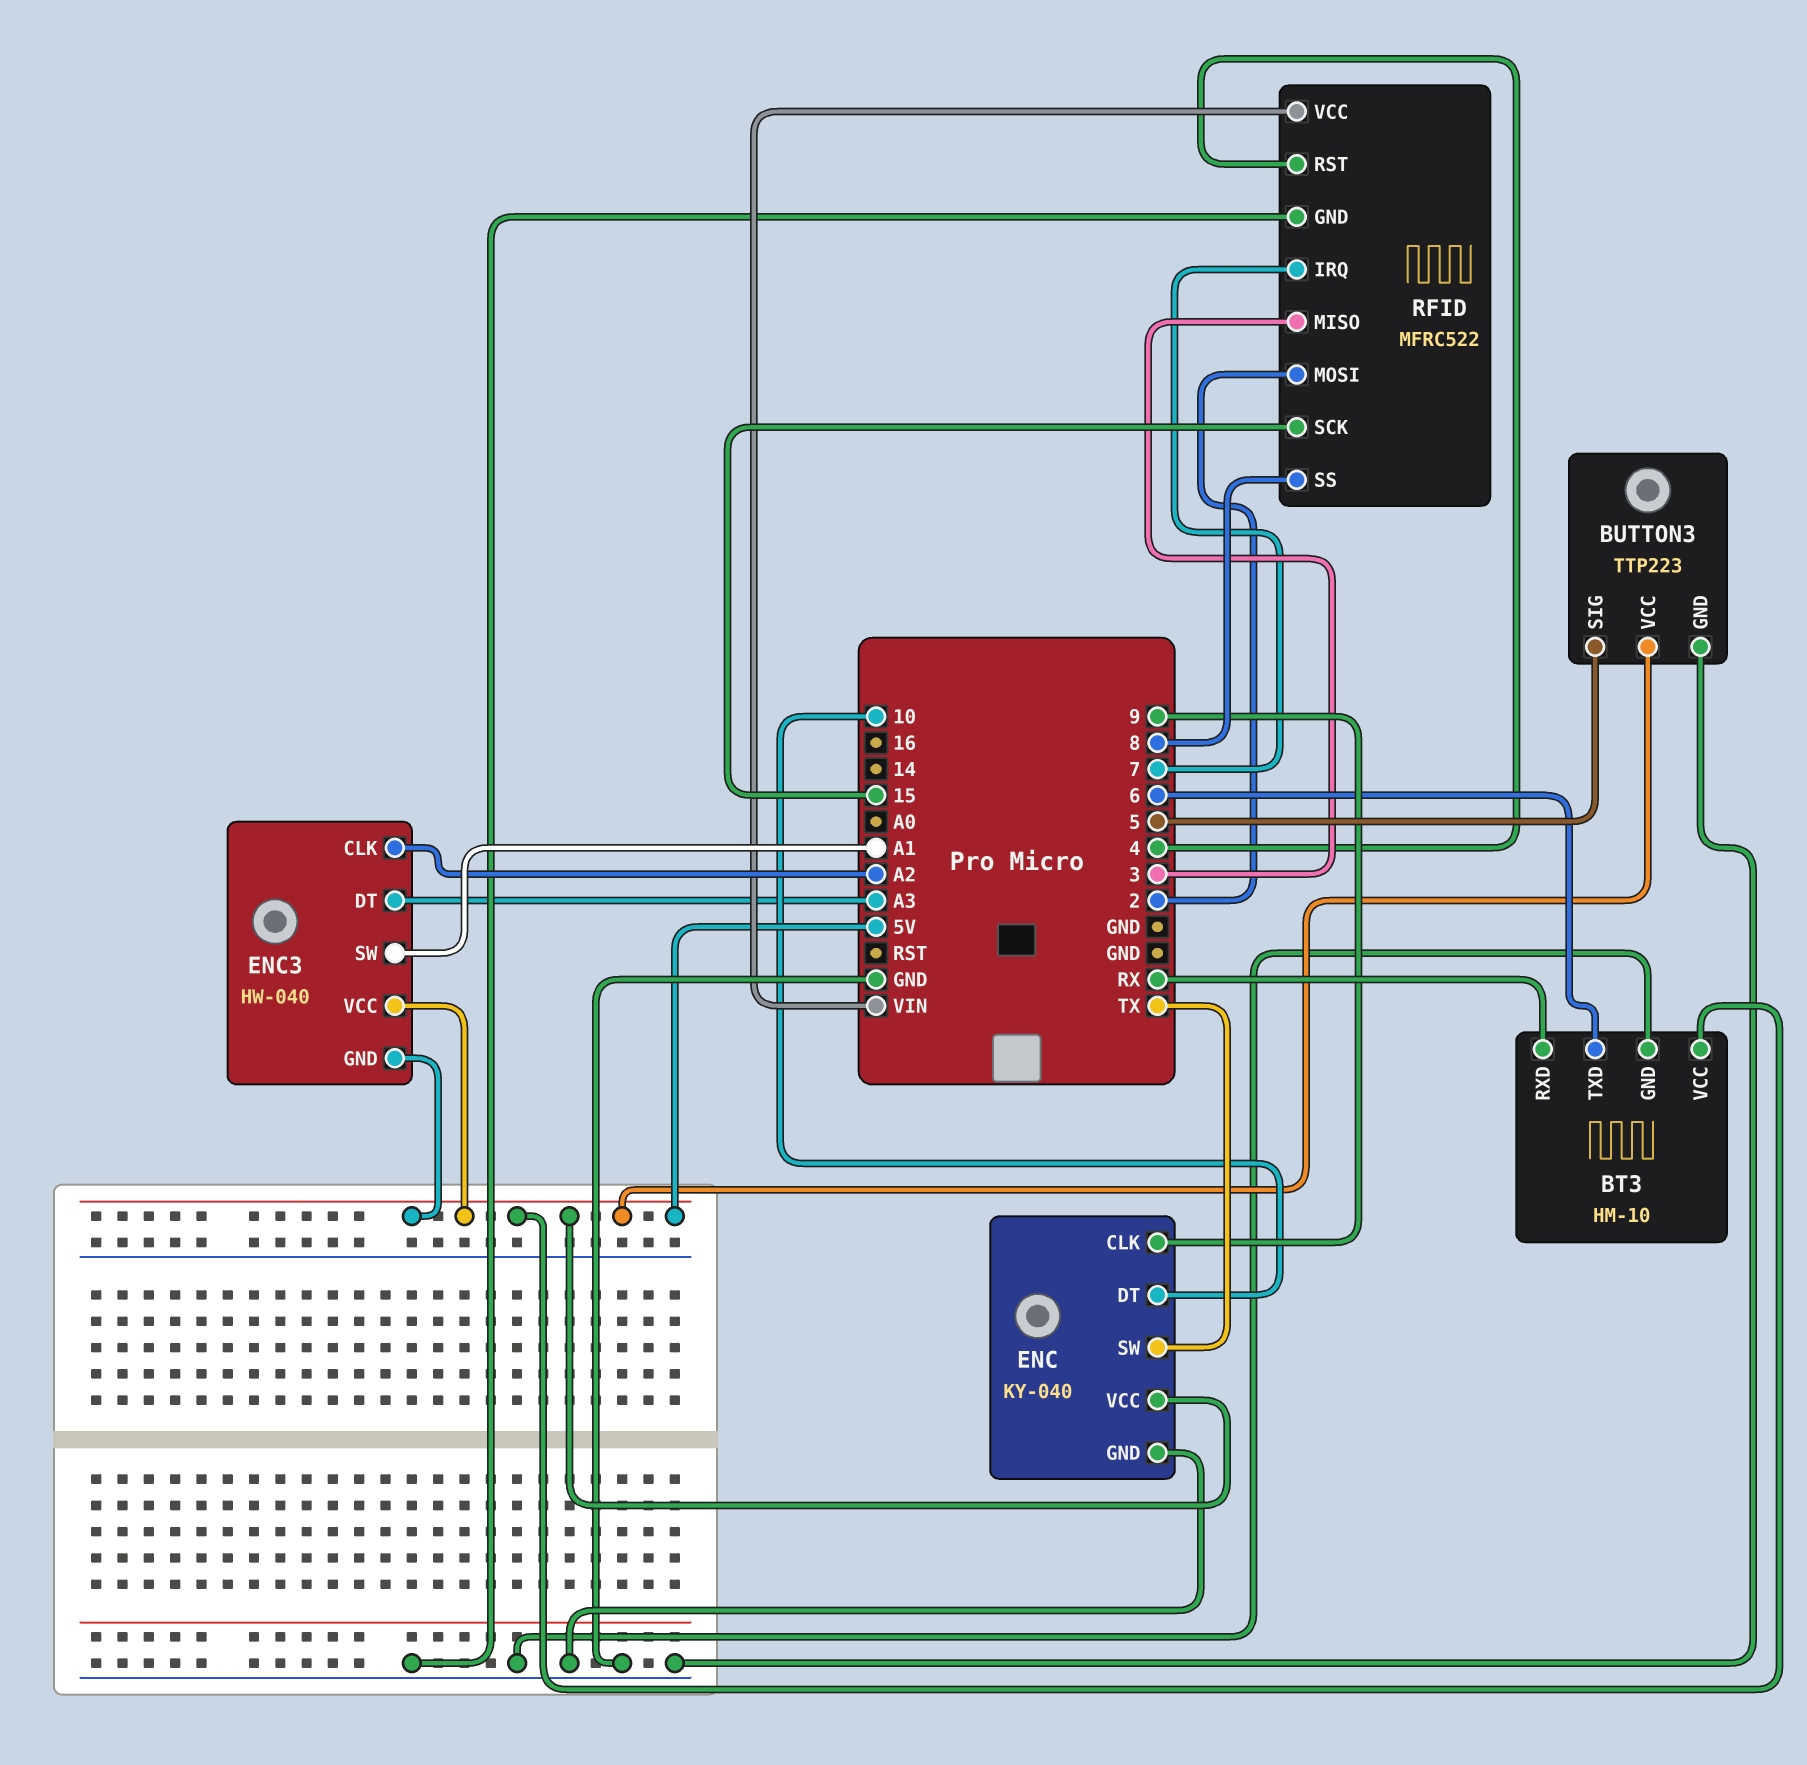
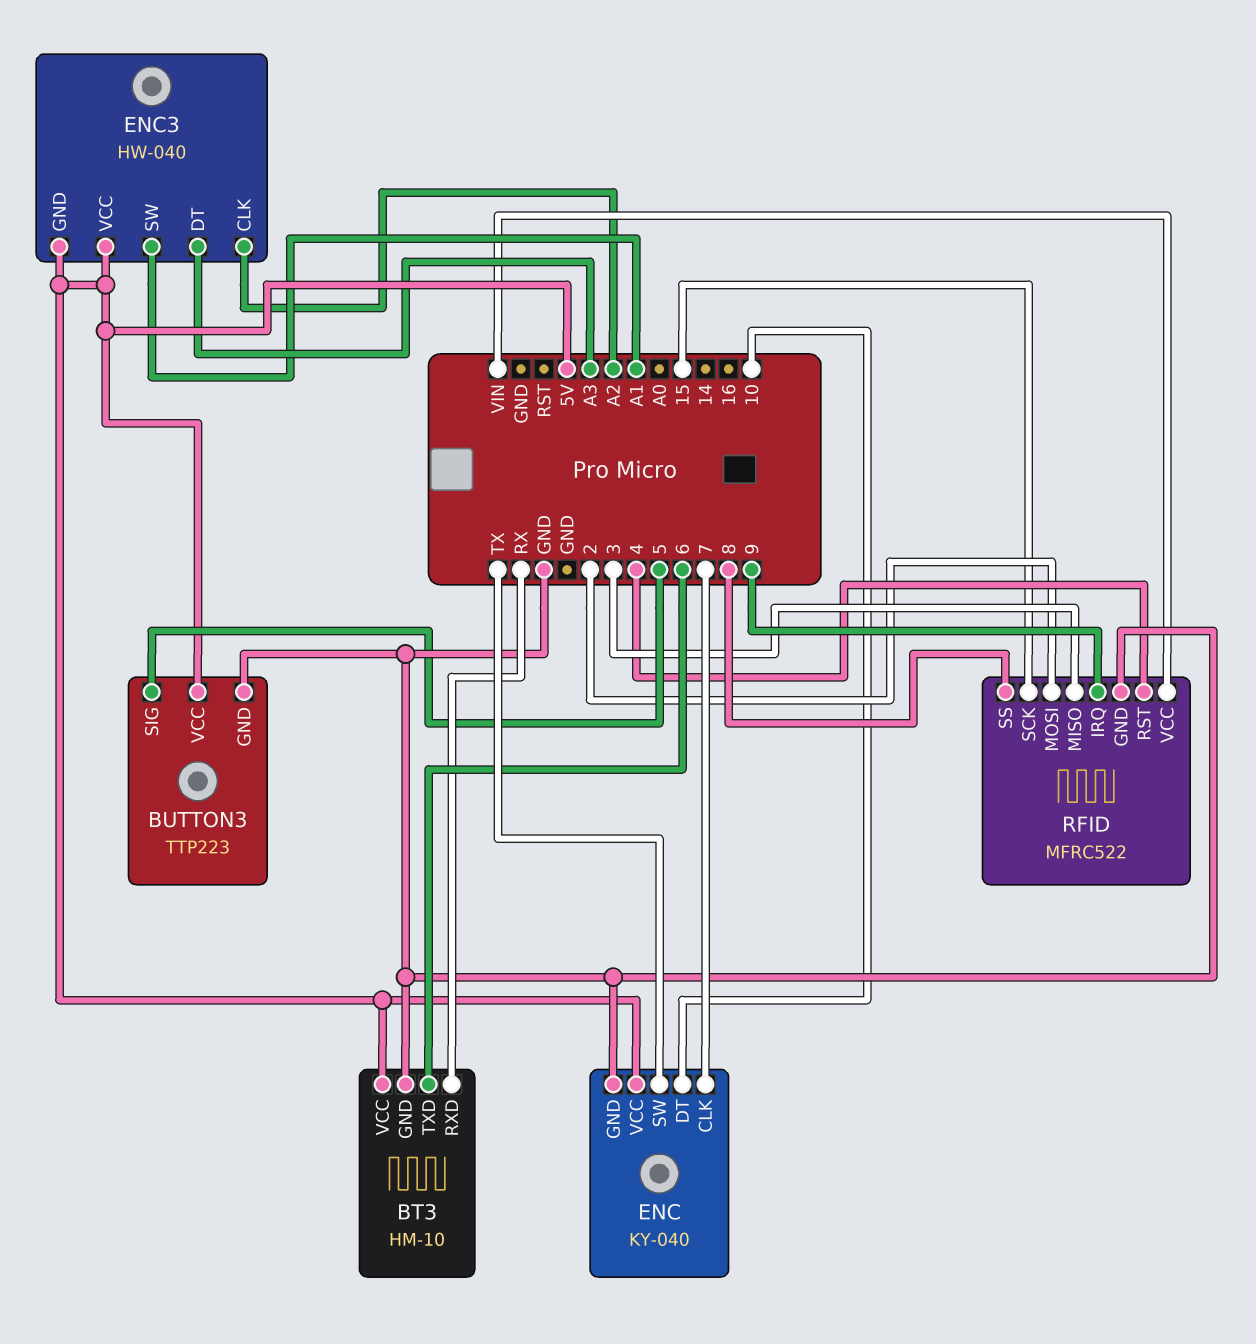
ENC pin CLK: 9 -> 7
RFID pin IRQ: 7 -> 9

